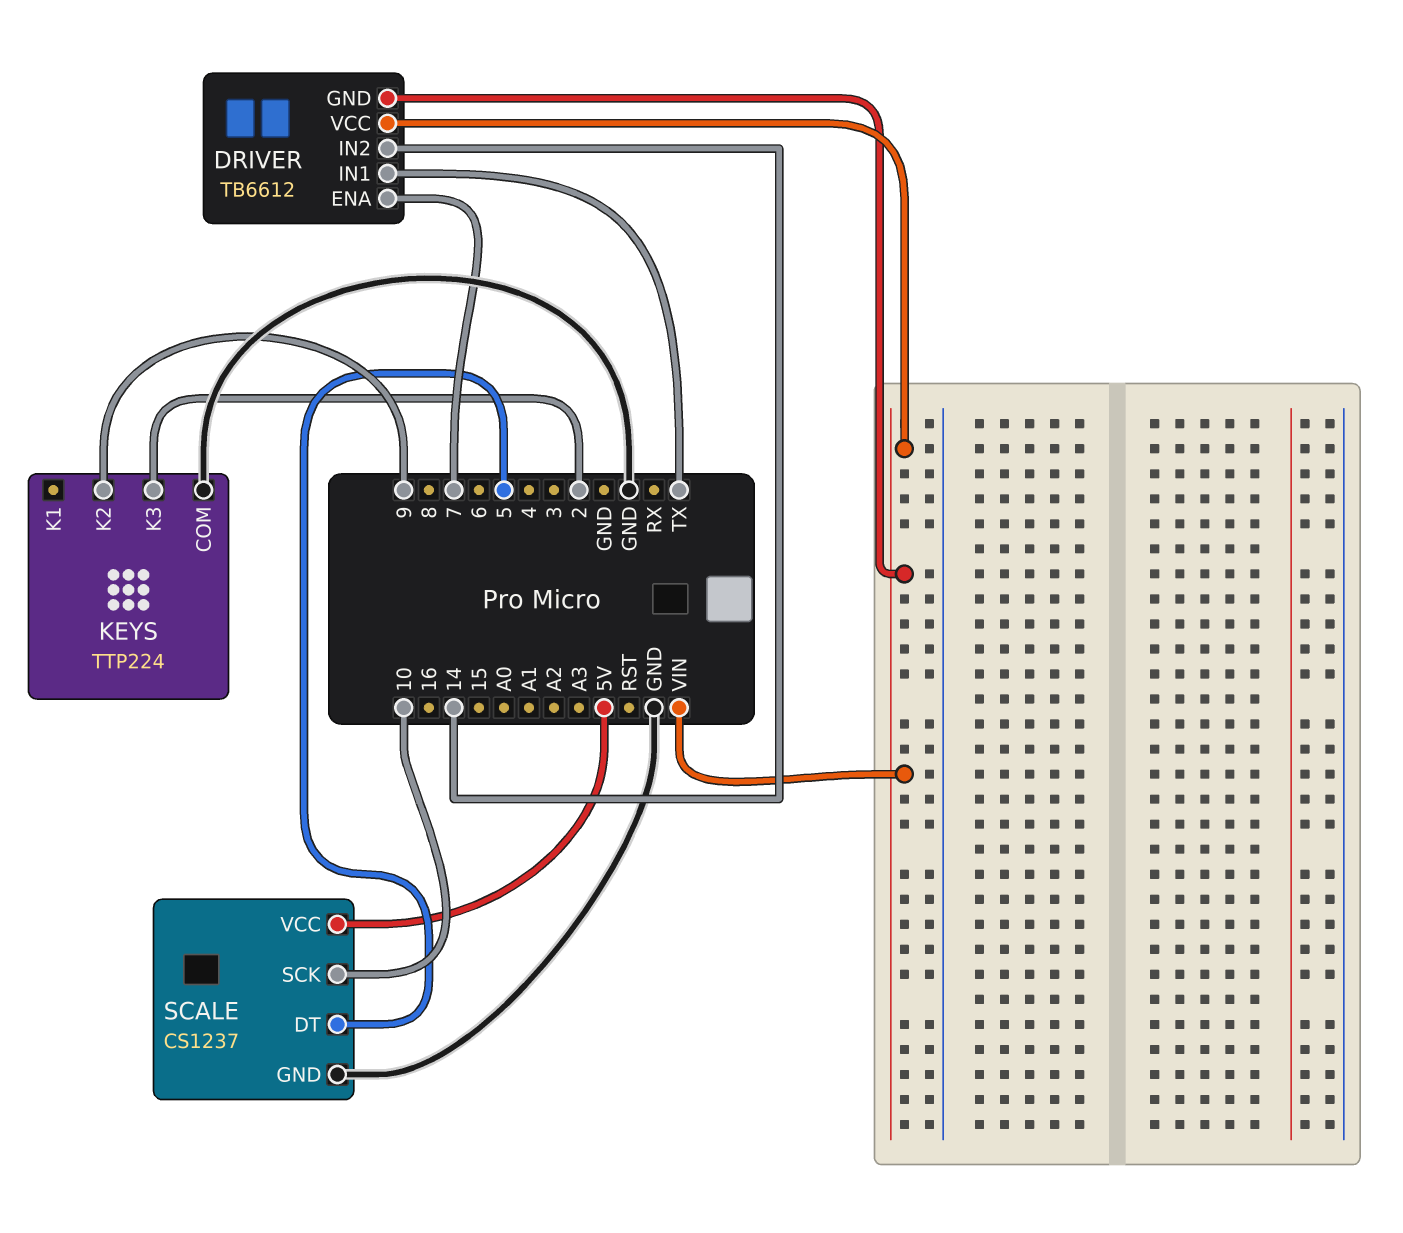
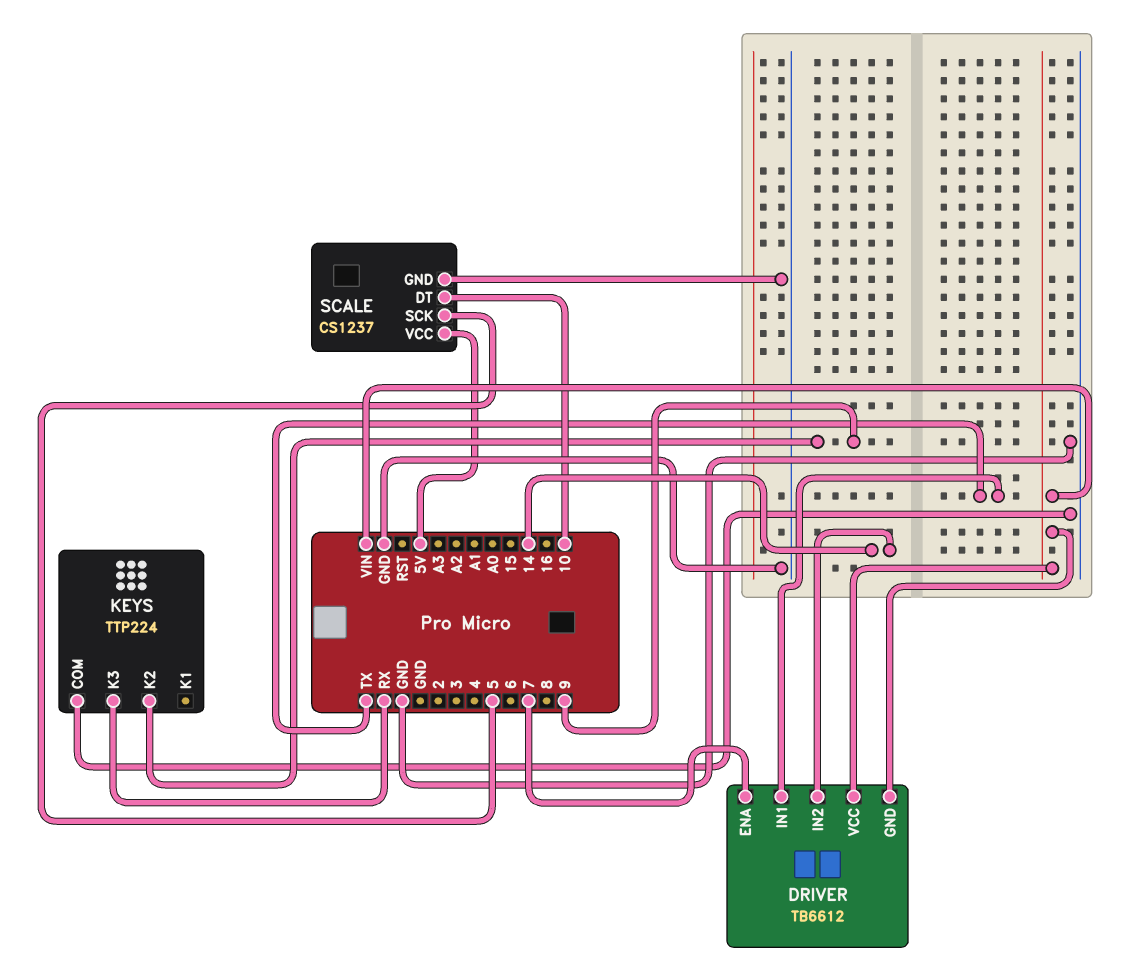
KEYS pin K3: 2 -> RX
SCALE pin DT: 5 -> 10
SCALE pin SCK: 10 -> 5

